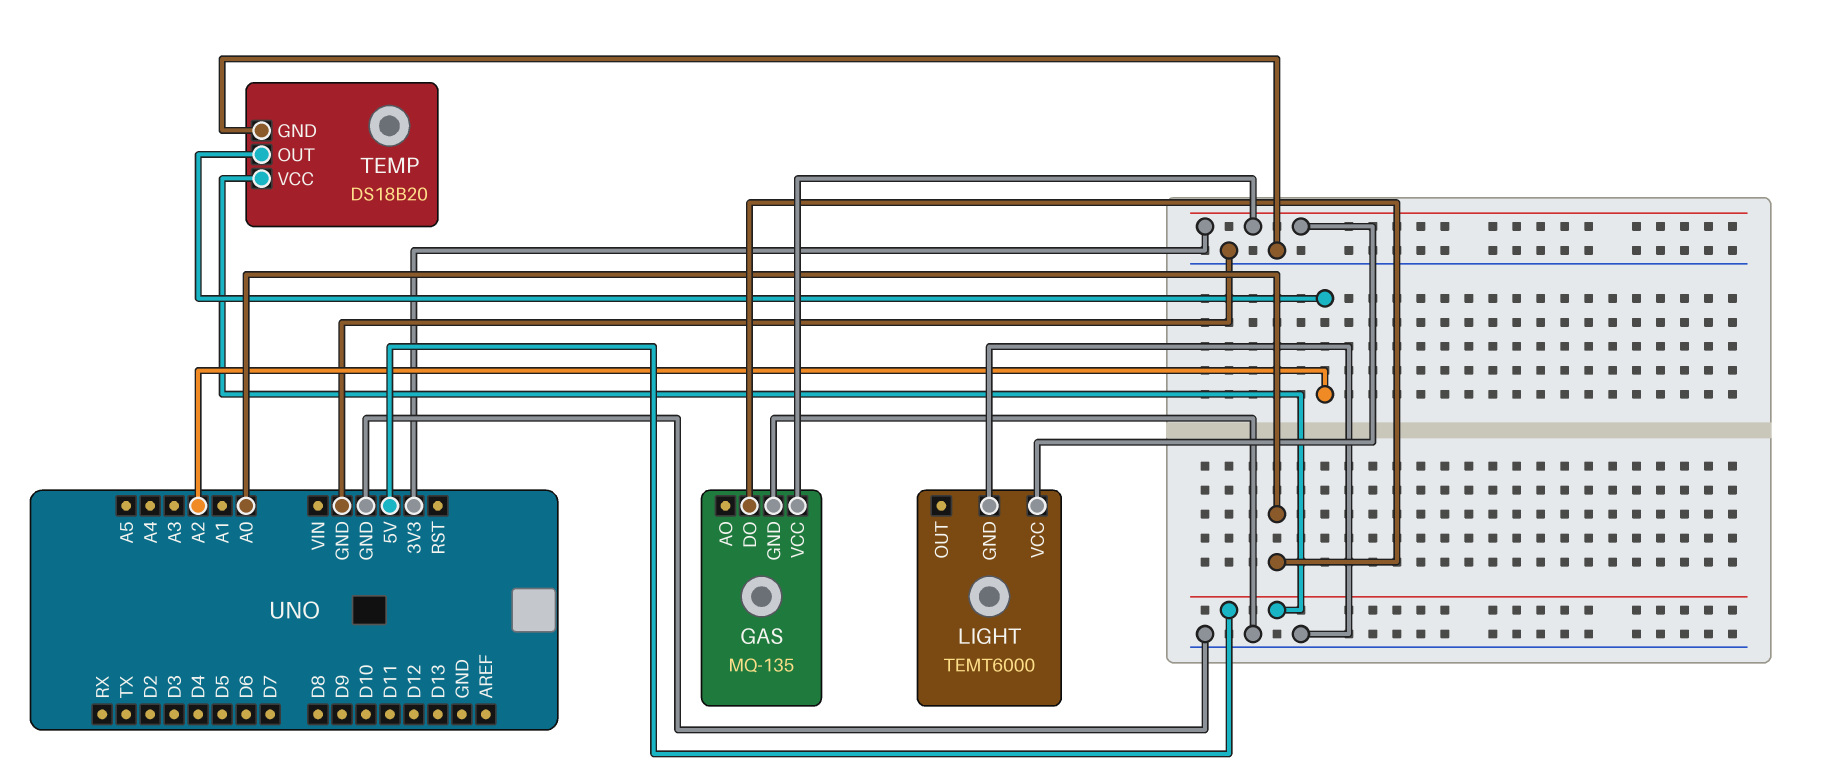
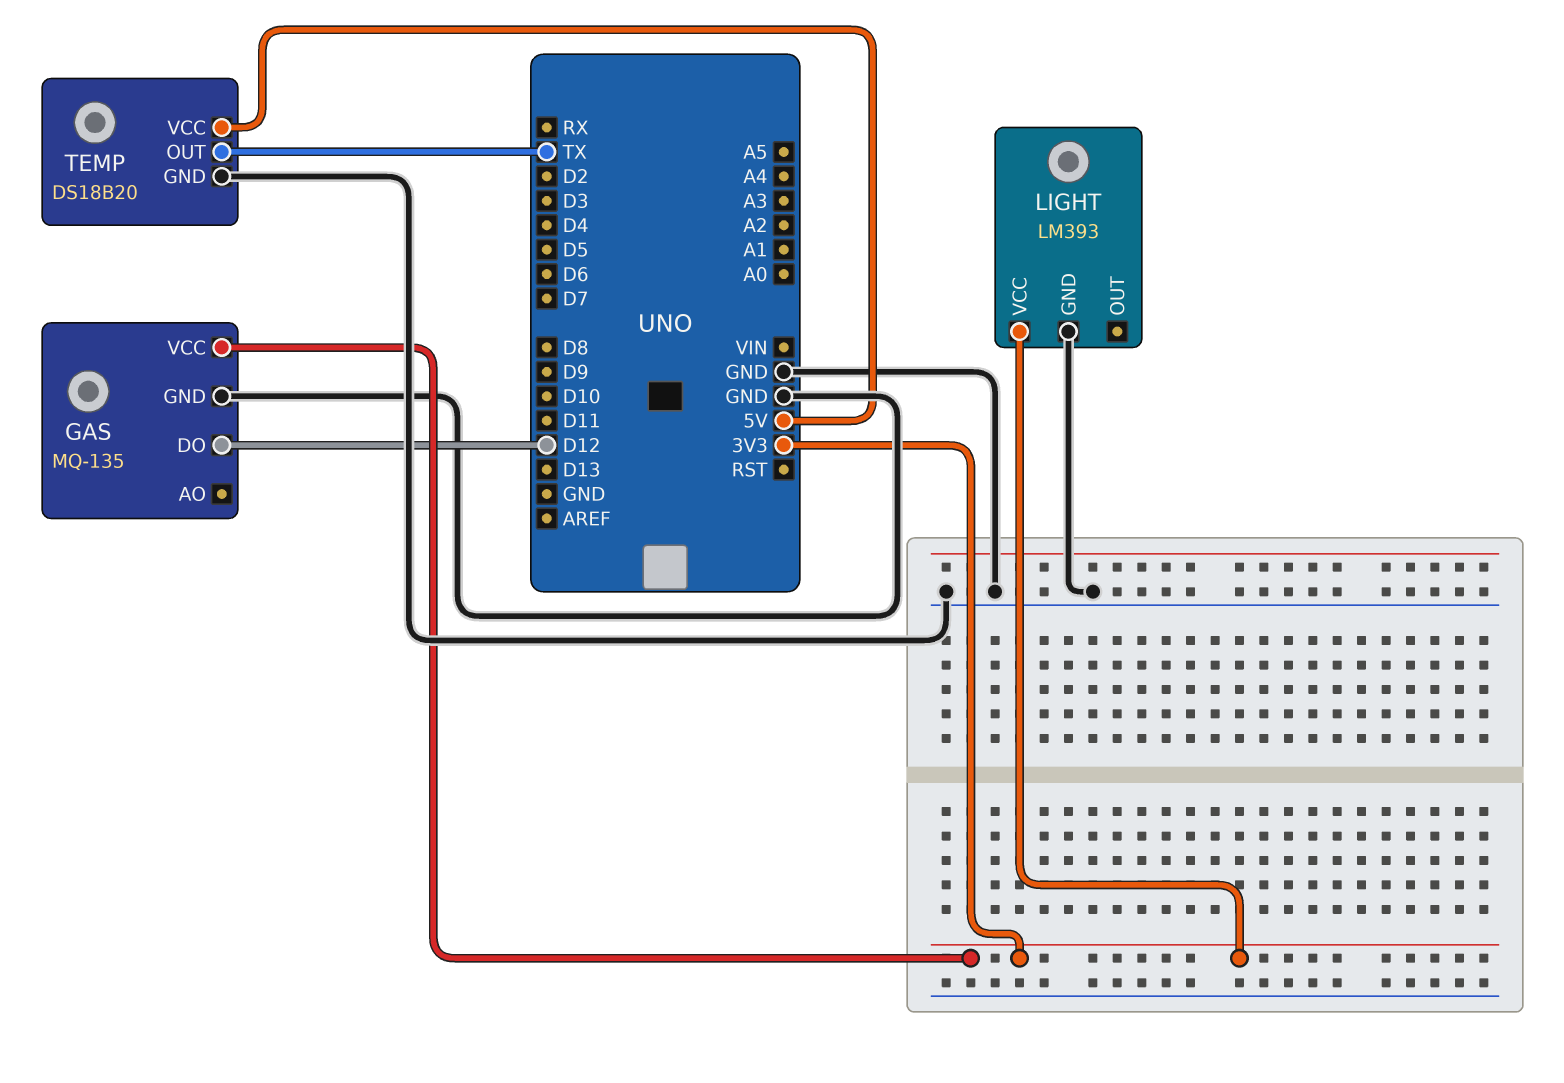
GAS pin DO: A0 -> D12
LIGHT: TEMT6000 -> LM393
TEMP pin OUT: A2 -> TX

